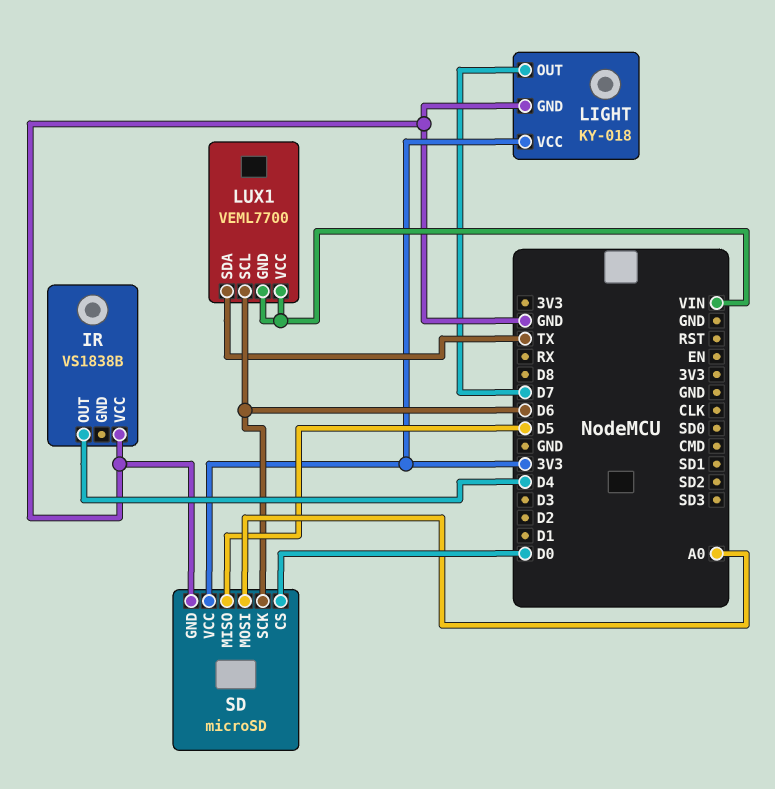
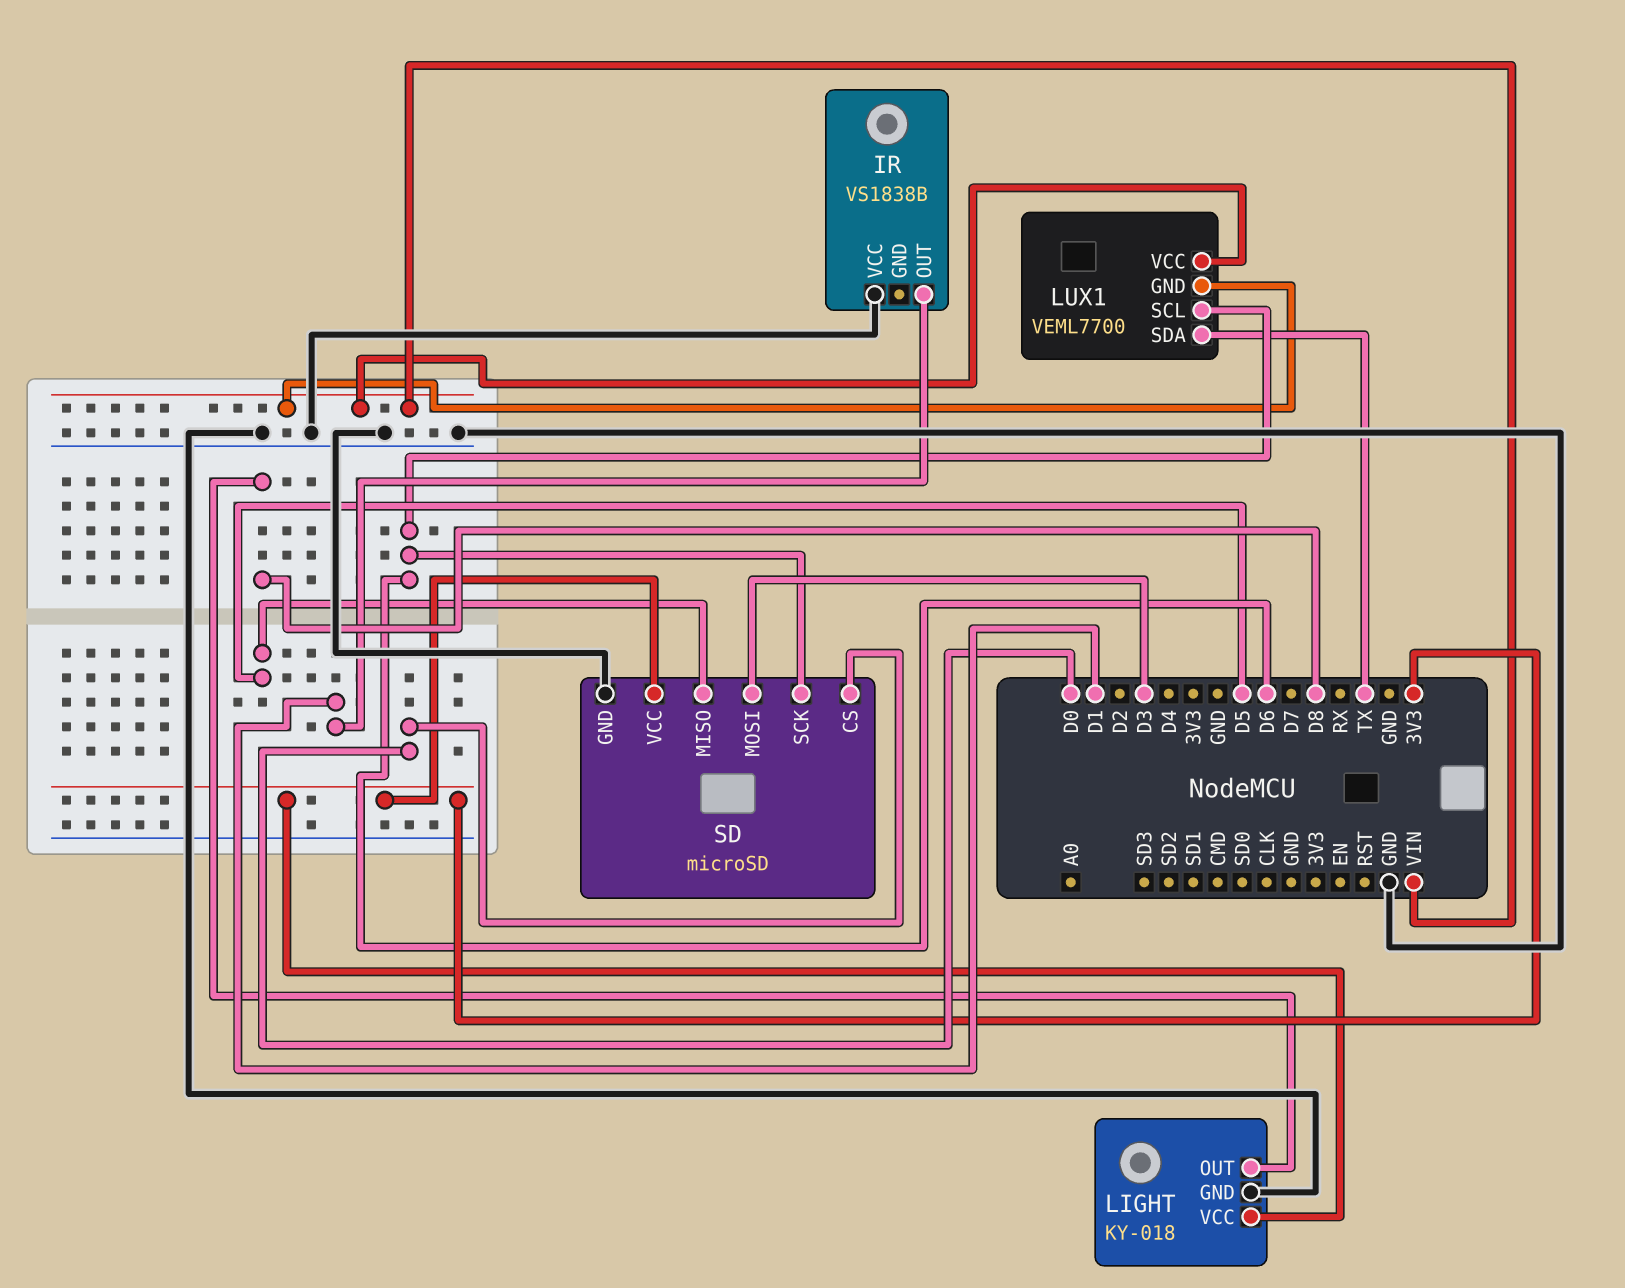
IR pin OUT: D4 -> D1
LIGHT pin OUT: D7 -> D8
SD pin MOSI: A0 -> D3

